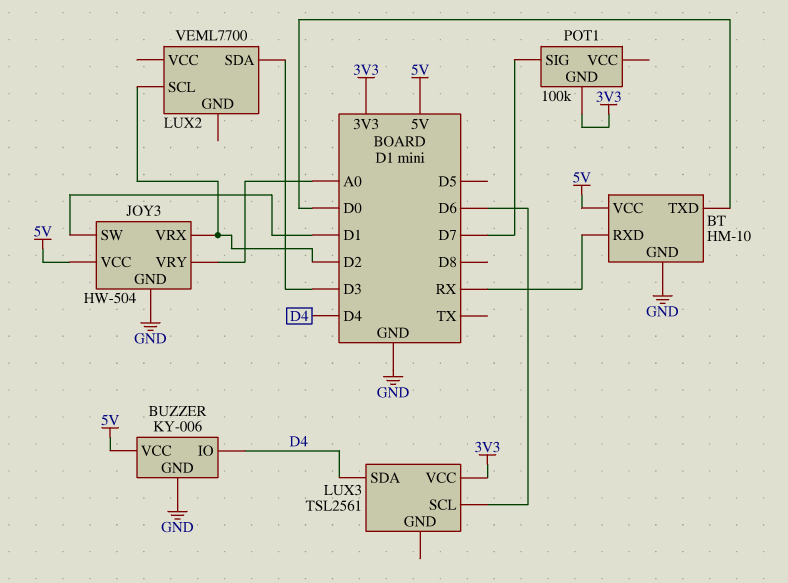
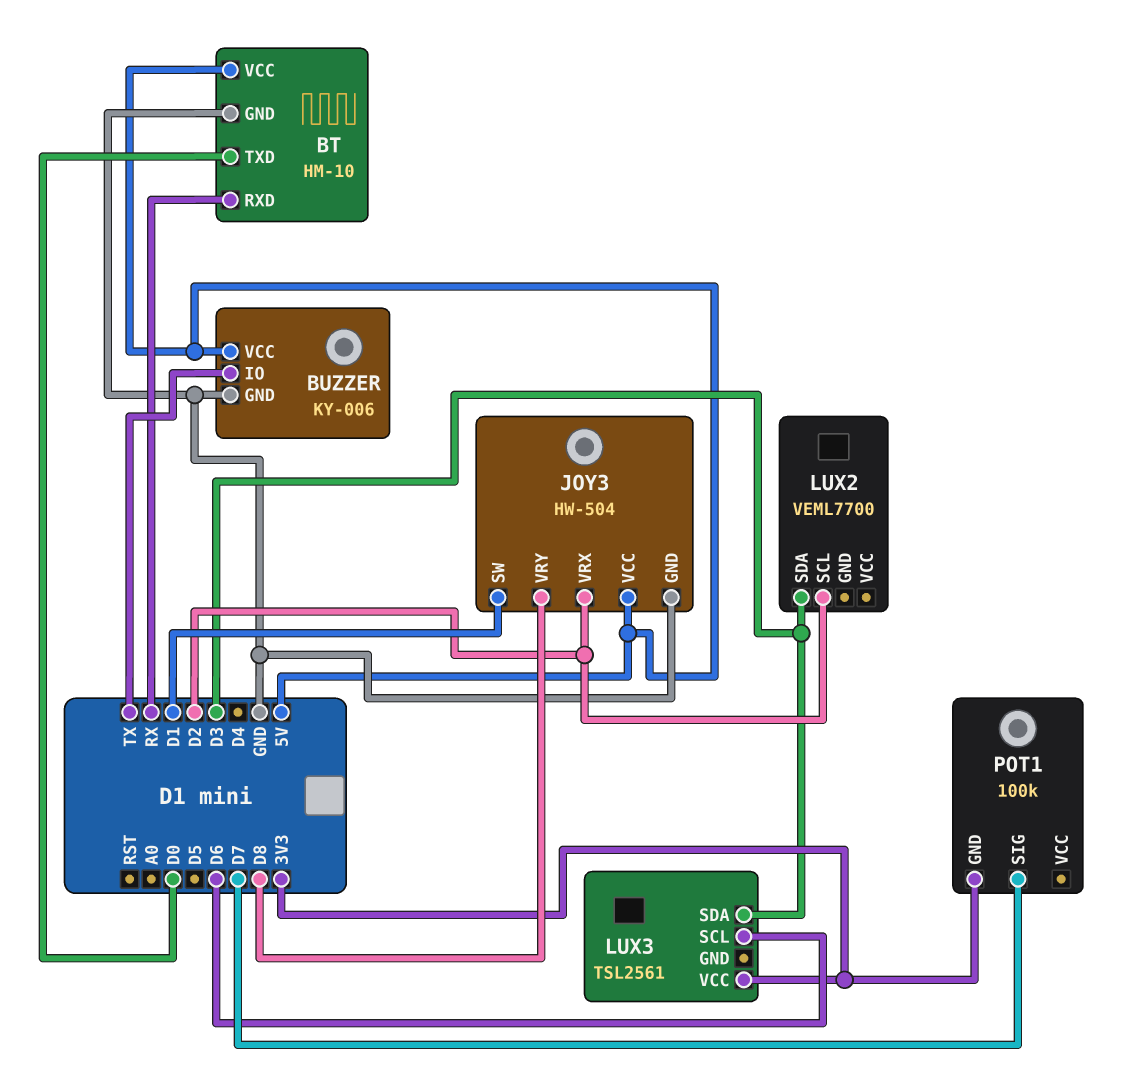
BUZZER pin IO: D4 -> TX
JOY3 pin VRY: A0 -> D8
LUX3 pin SDA: D4 -> D3

